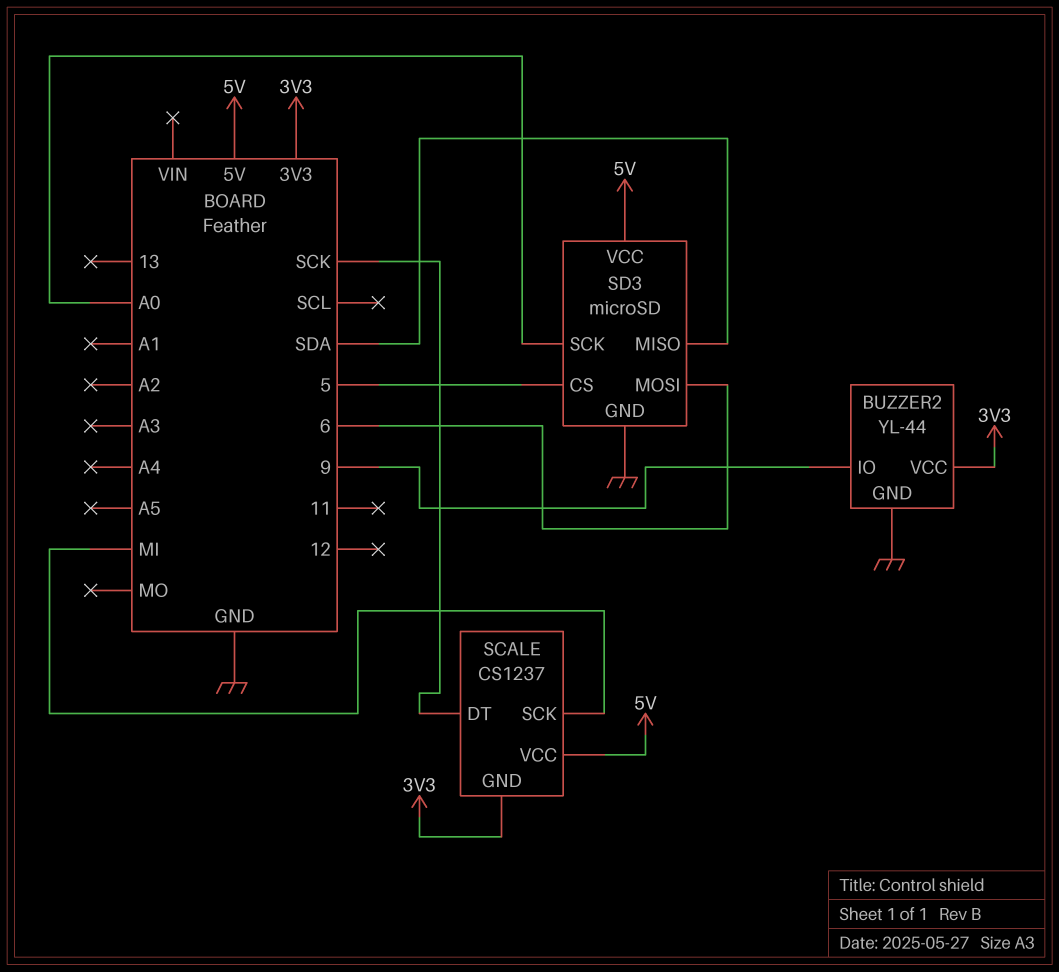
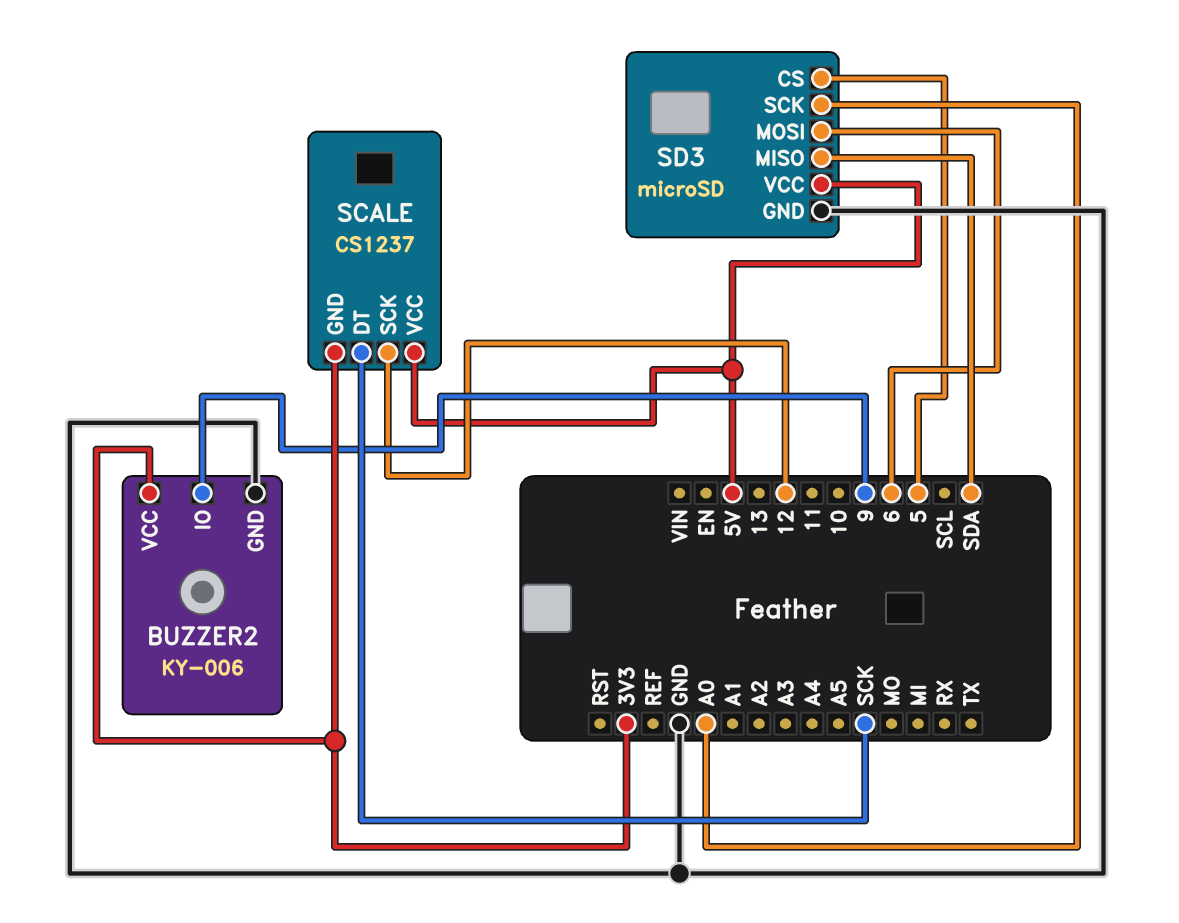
BUZZER2: YL-44 -> KY-006
SCALE pin SCK: MI -> 12

